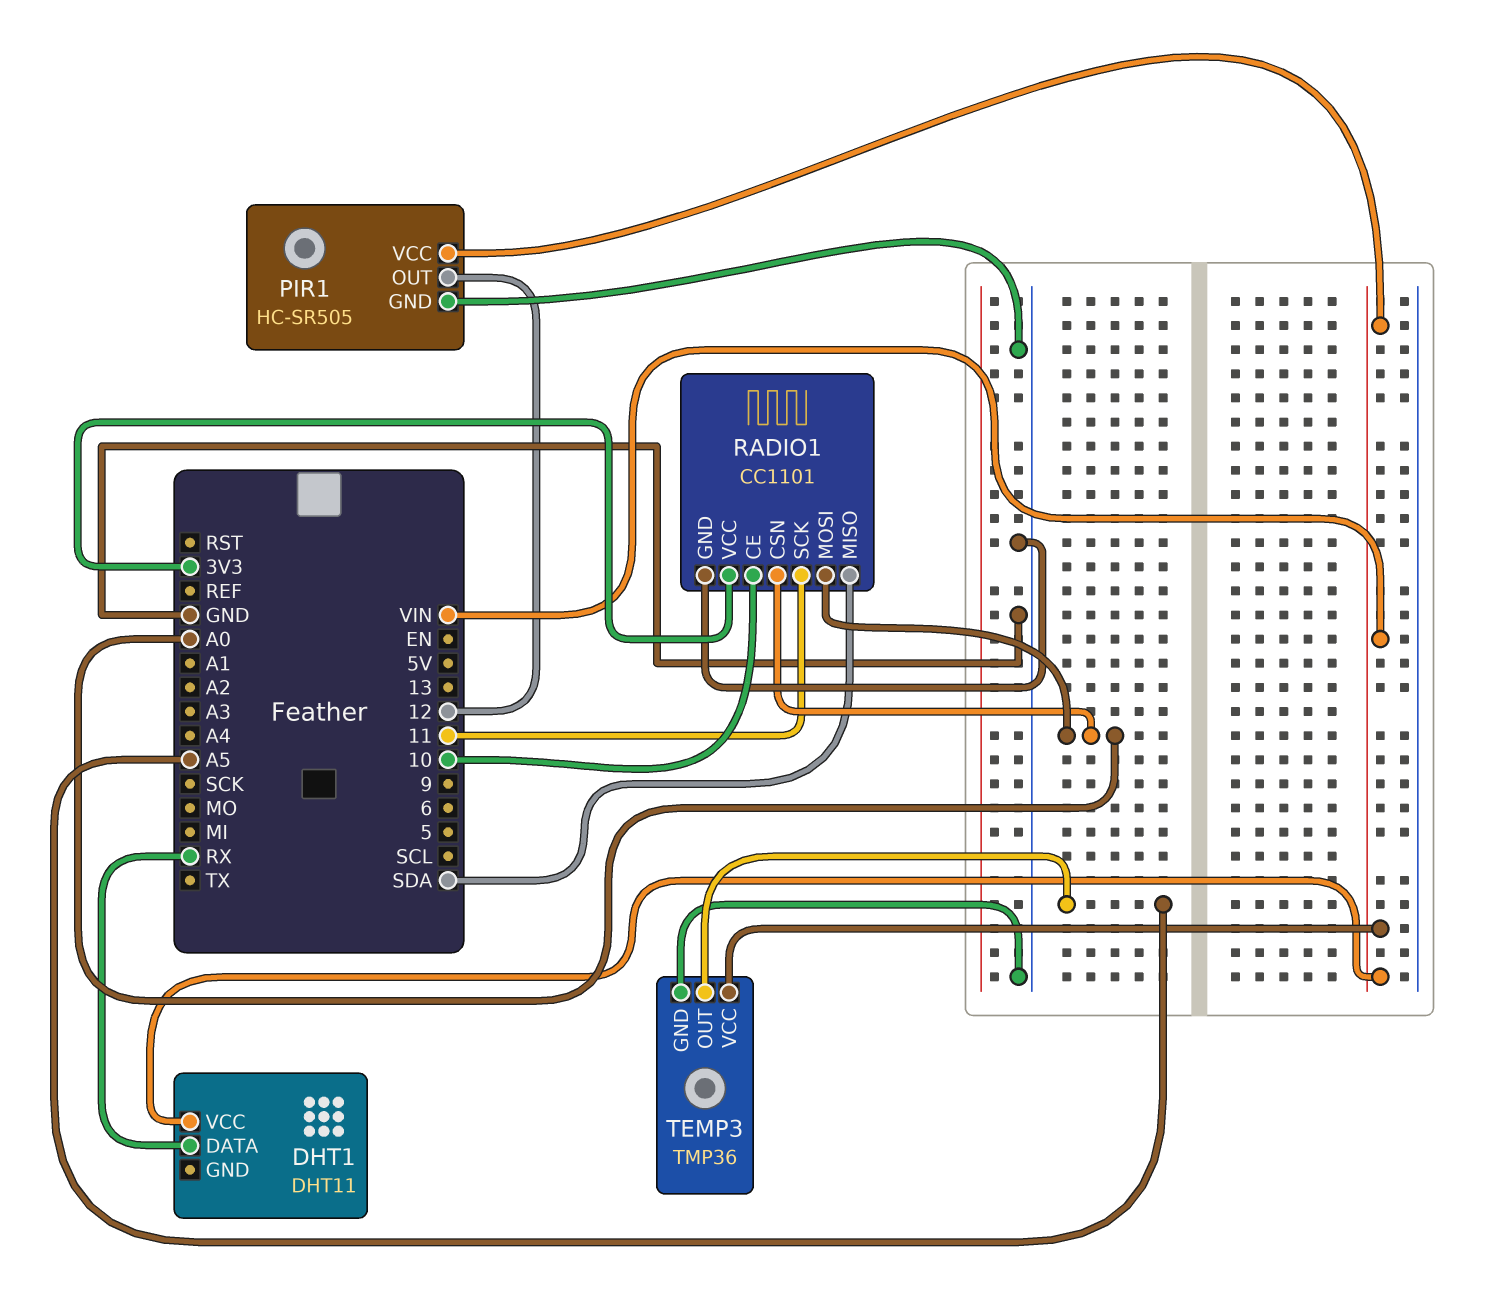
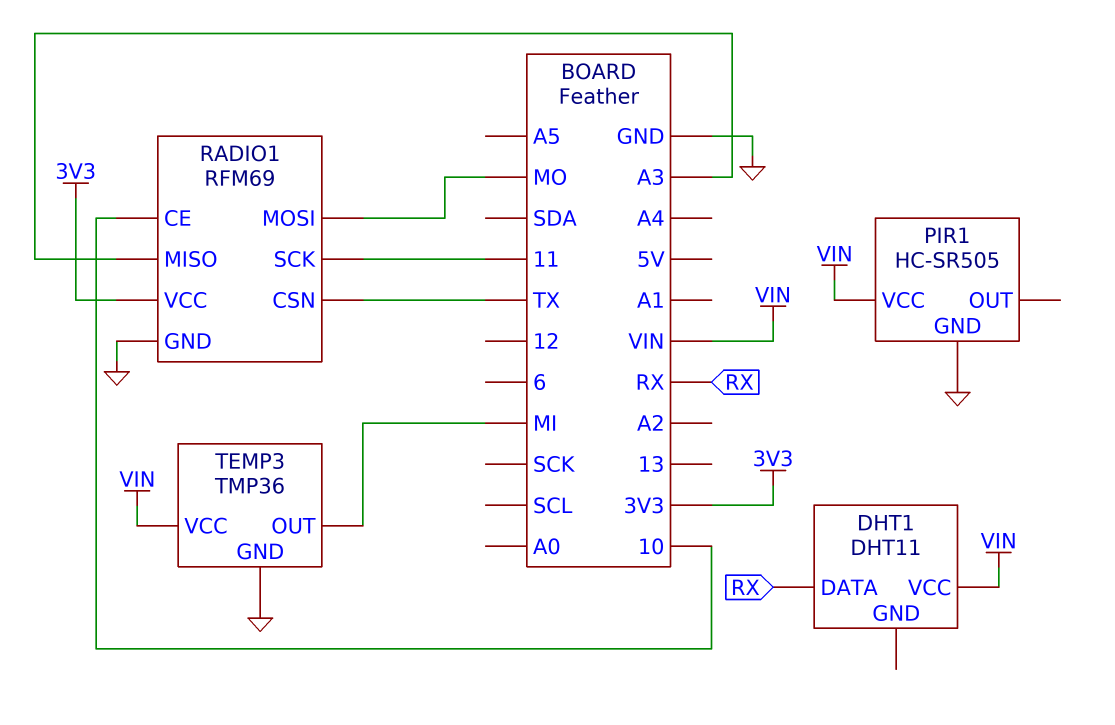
PIR1 pin OUT: 12 -> none
RADIO1: CC1101 -> RFM69
RADIO1 pin CSN: A0 -> TX
RADIO1 pin MISO: SDA -> A3
RADIO1 pin MOSI: A0 -> MO
TEMP3 pin OUT: A5 -> MI

